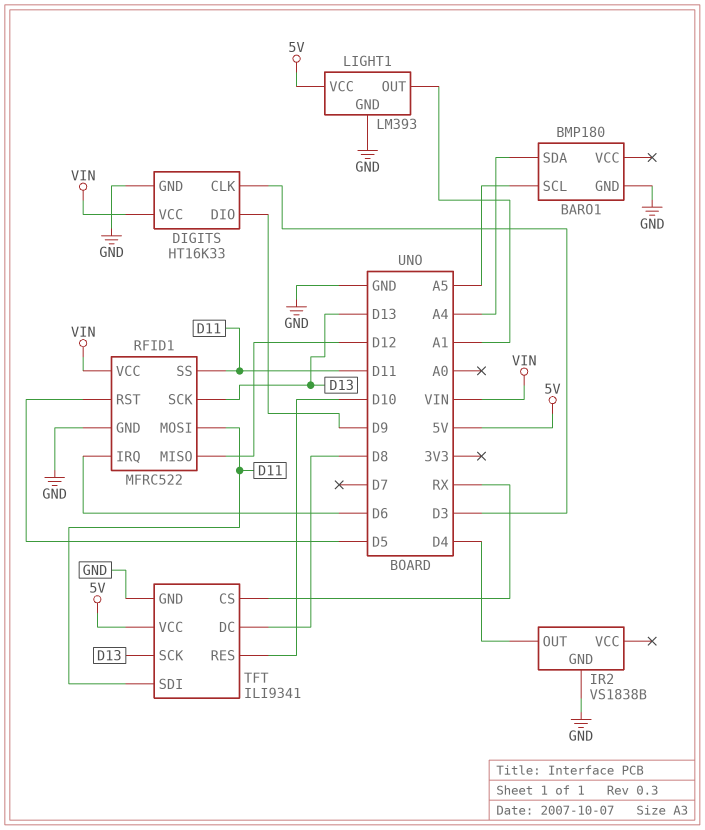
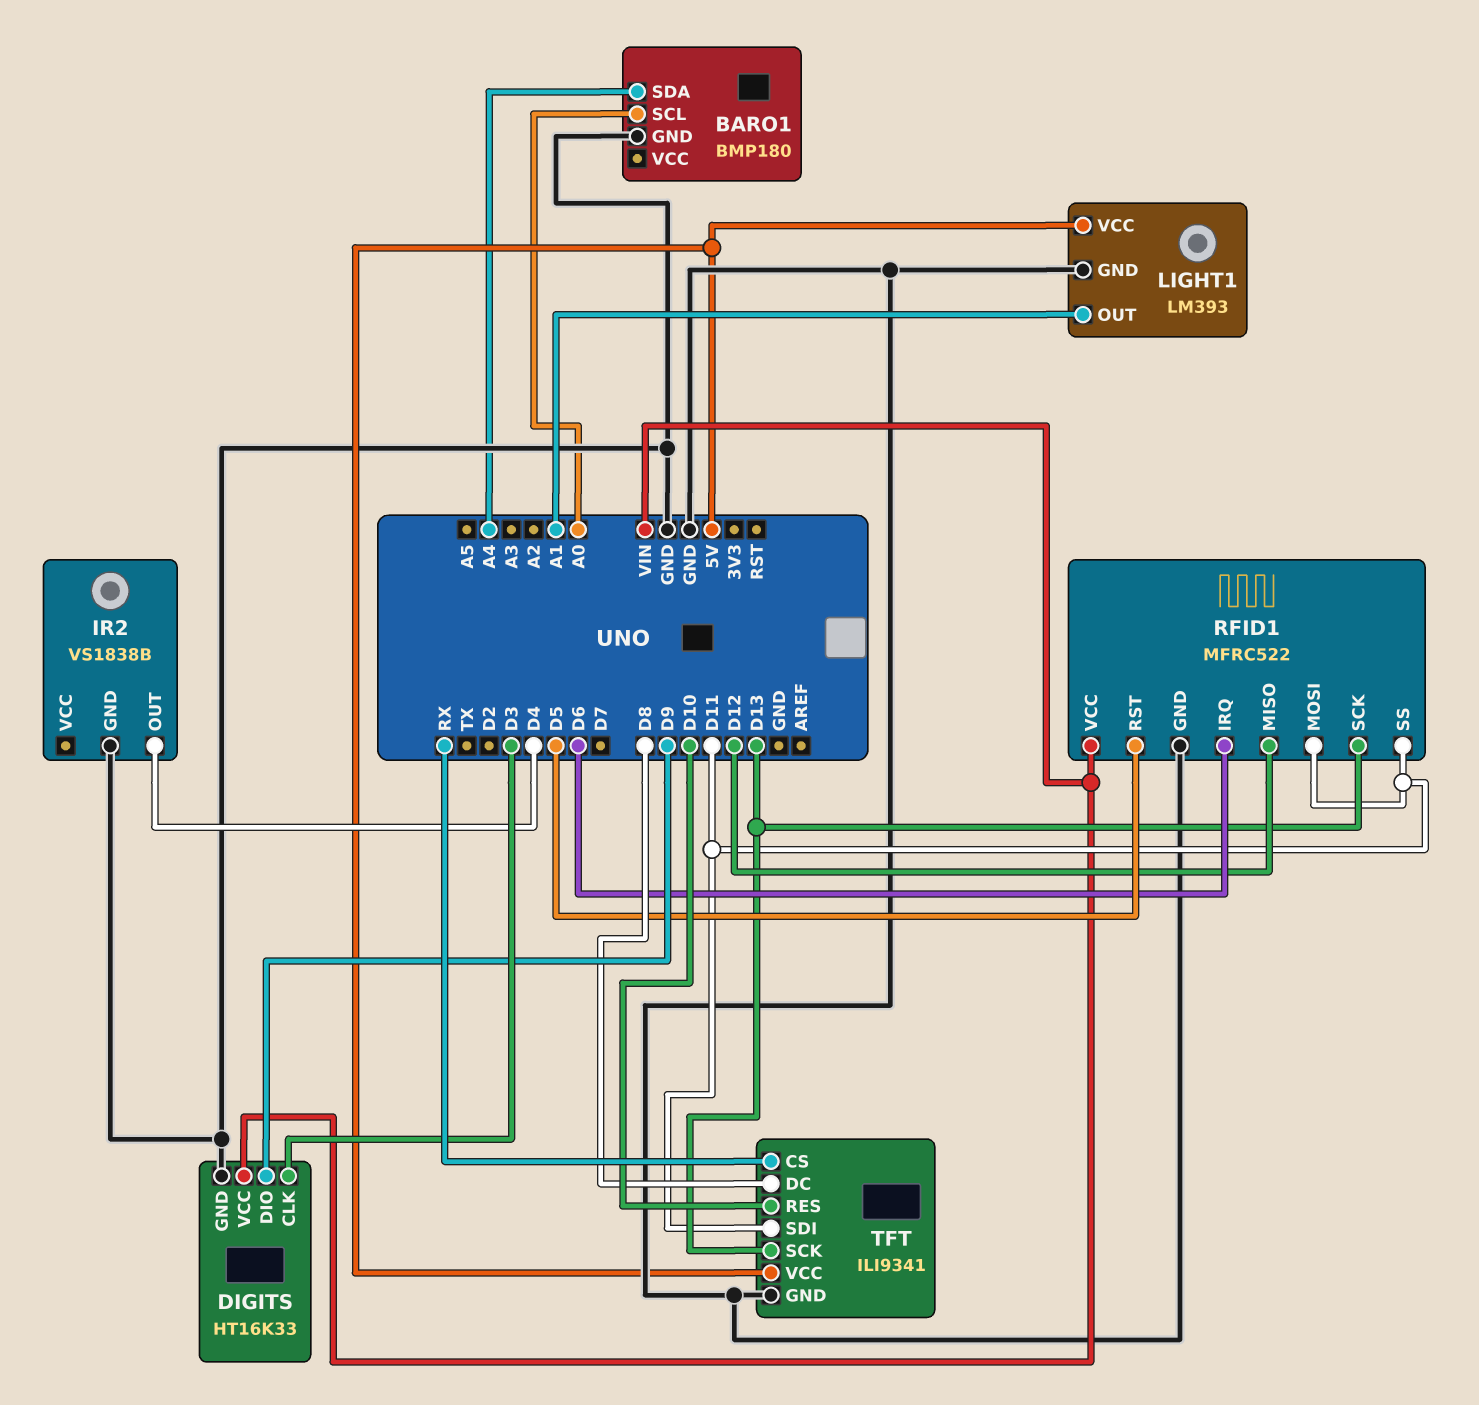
BARO1 pin SCL: A5 -> A0

